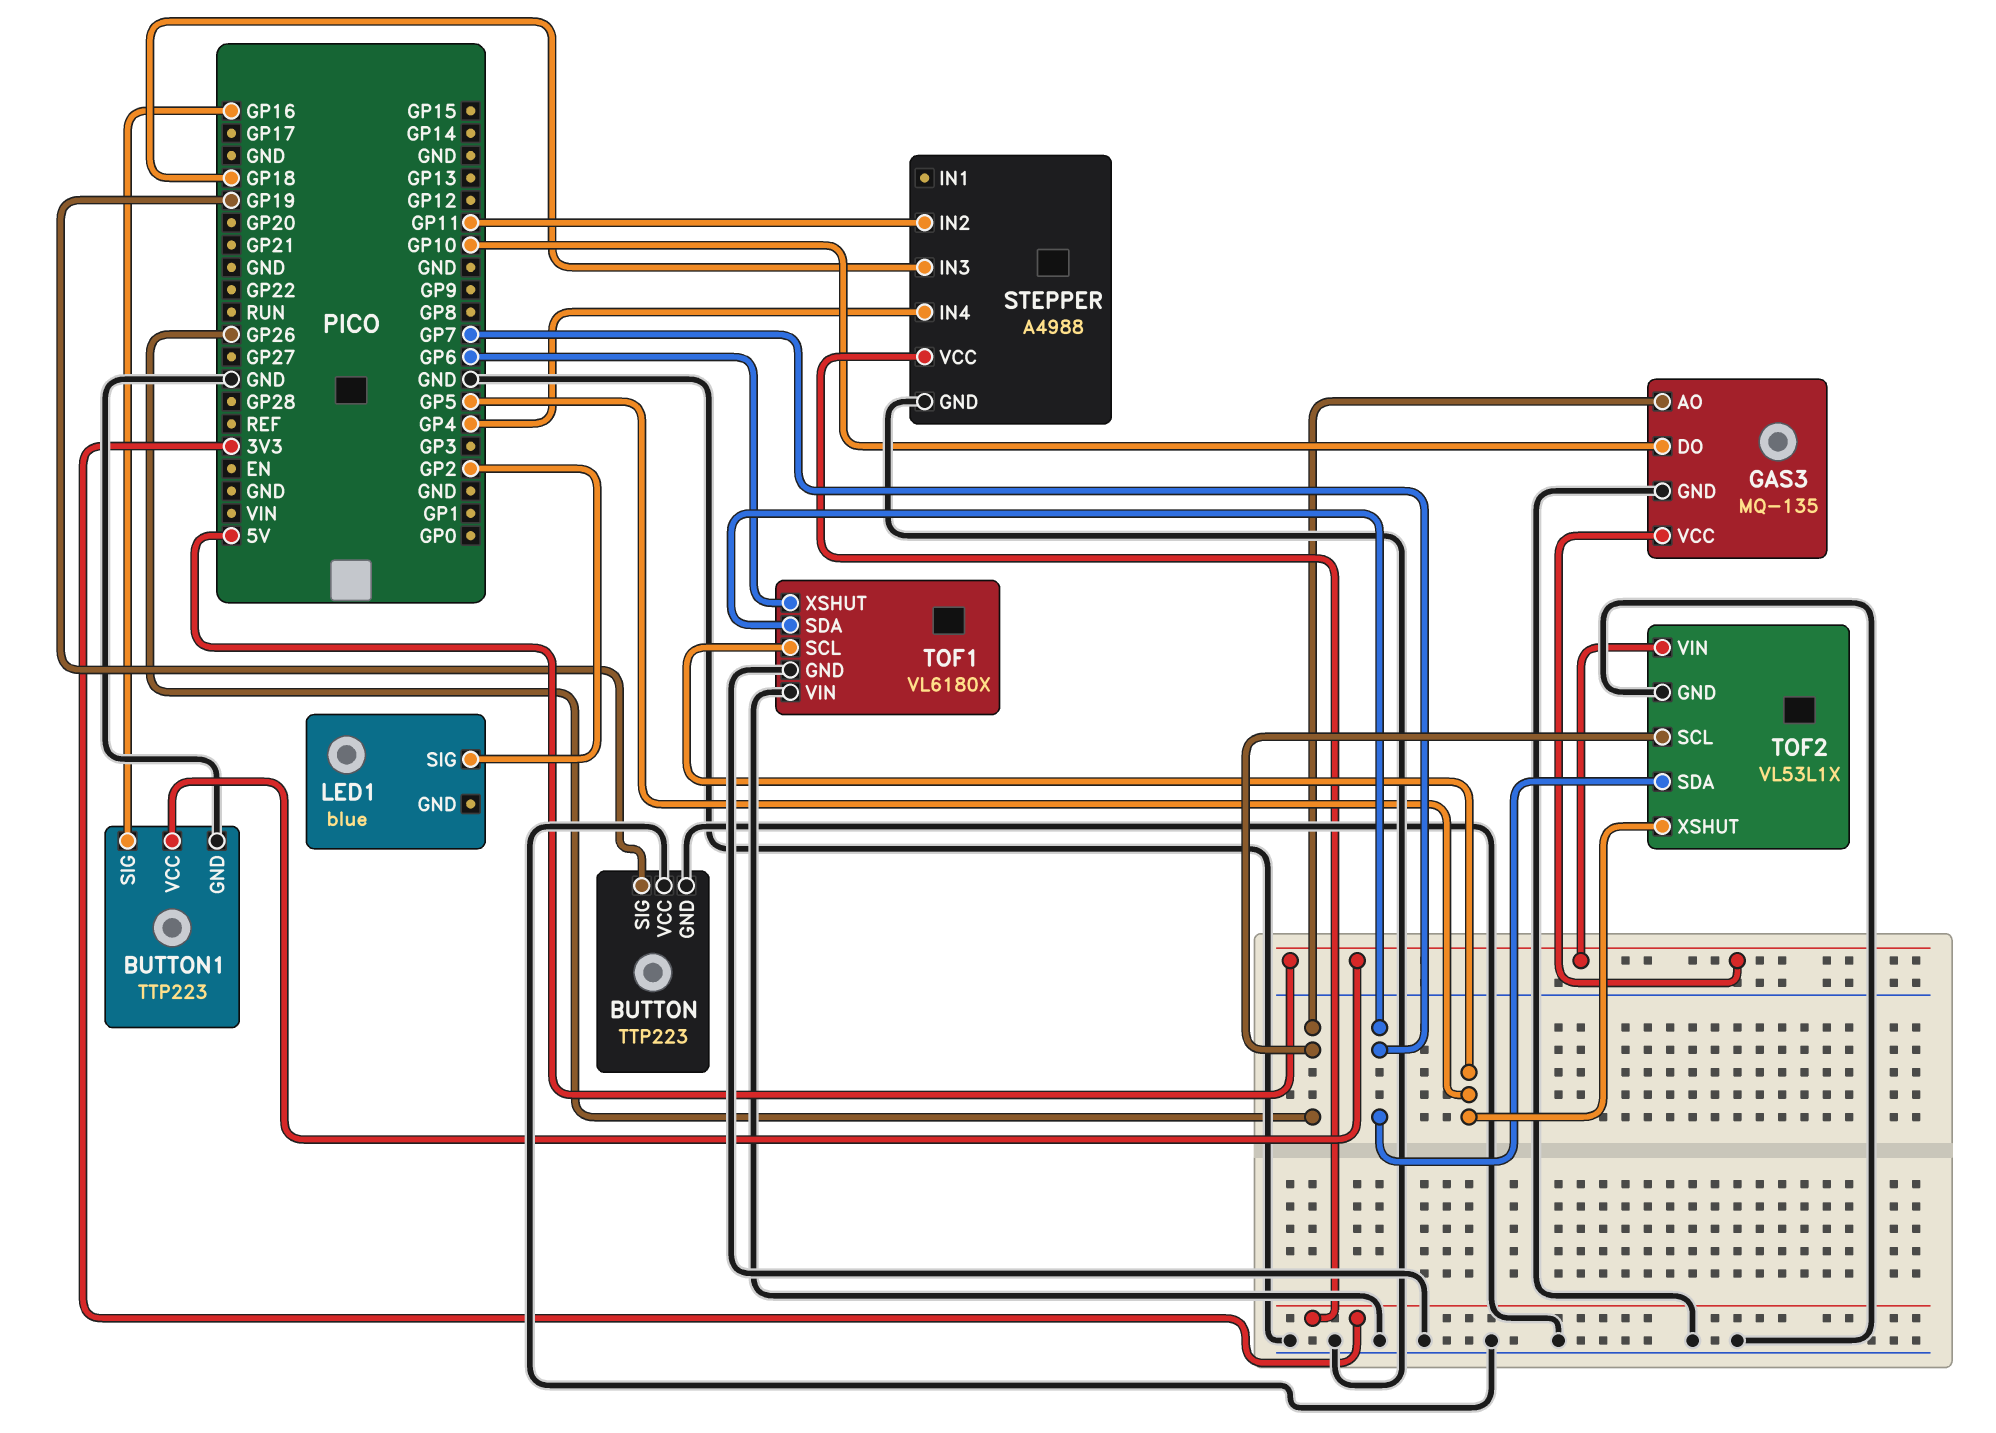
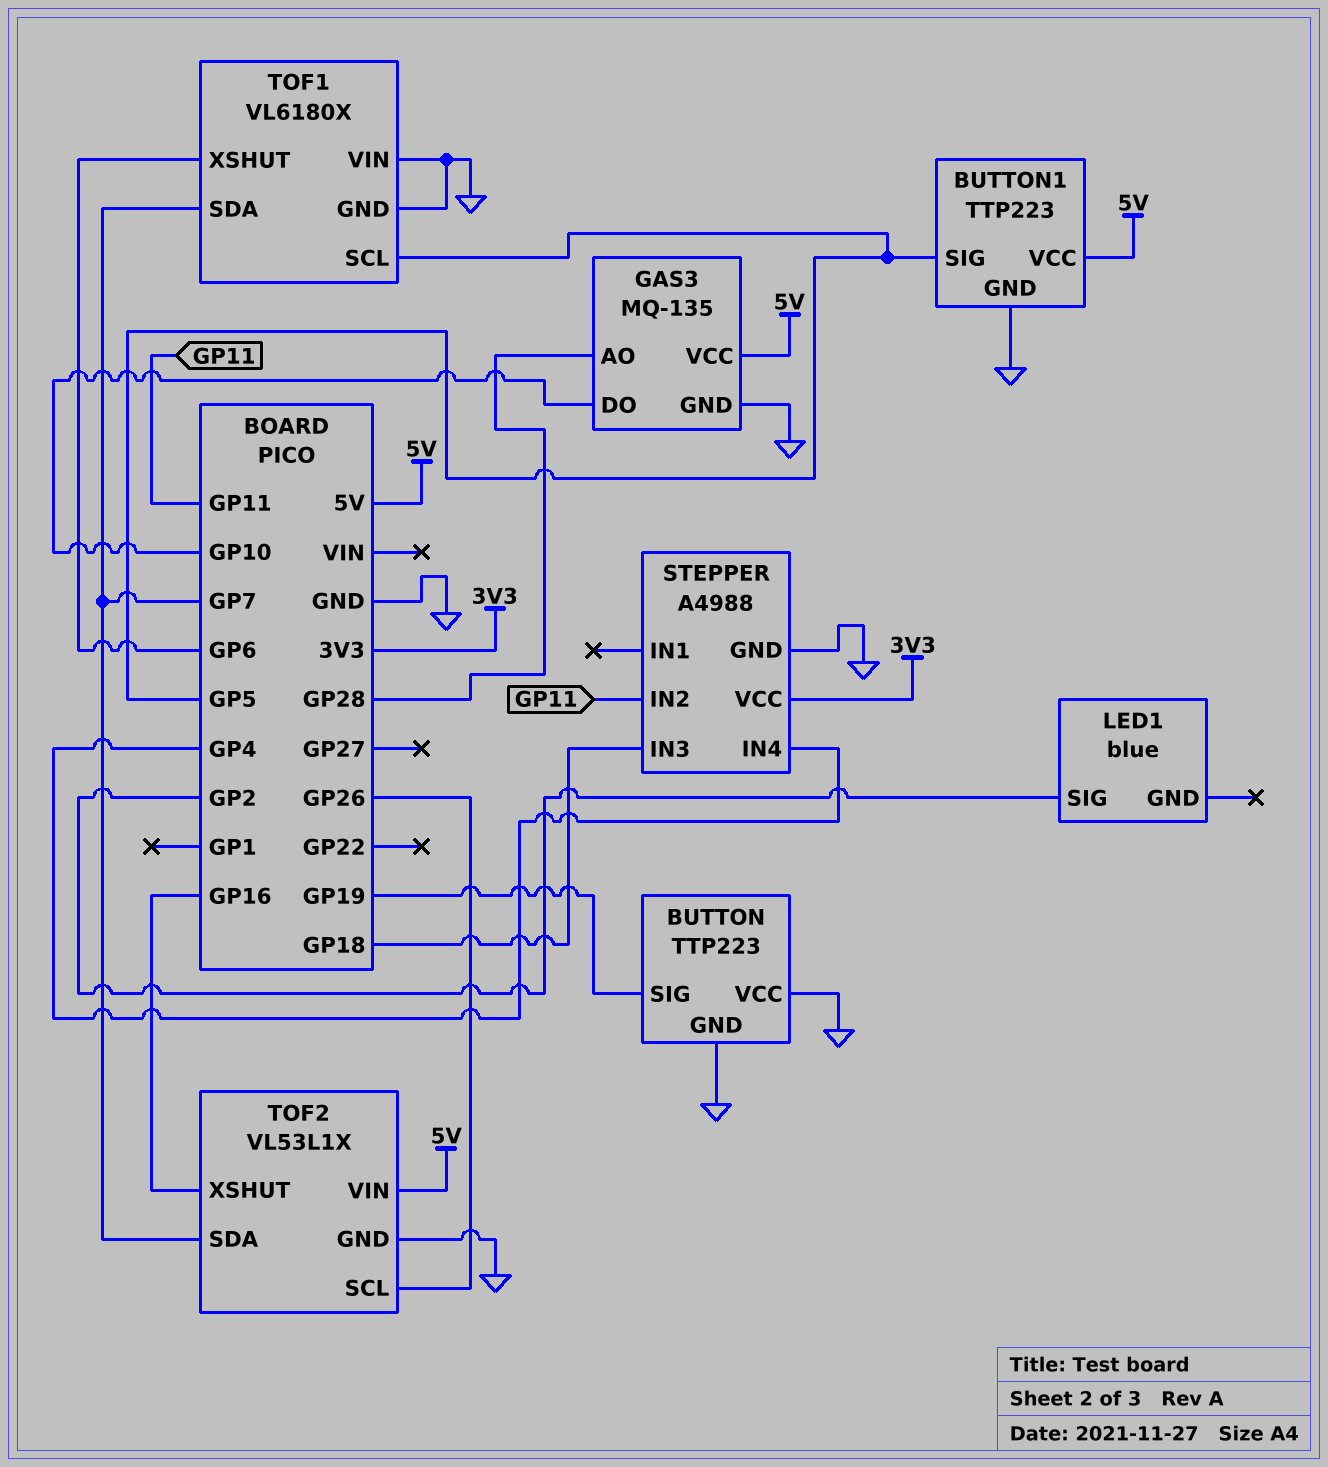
BUTTON1 pin SIG: GP16 -> GP5
GAS3 pin AO: GP26 -> GP28
TOF2 pin XSHUT: GP5 -> GP16

